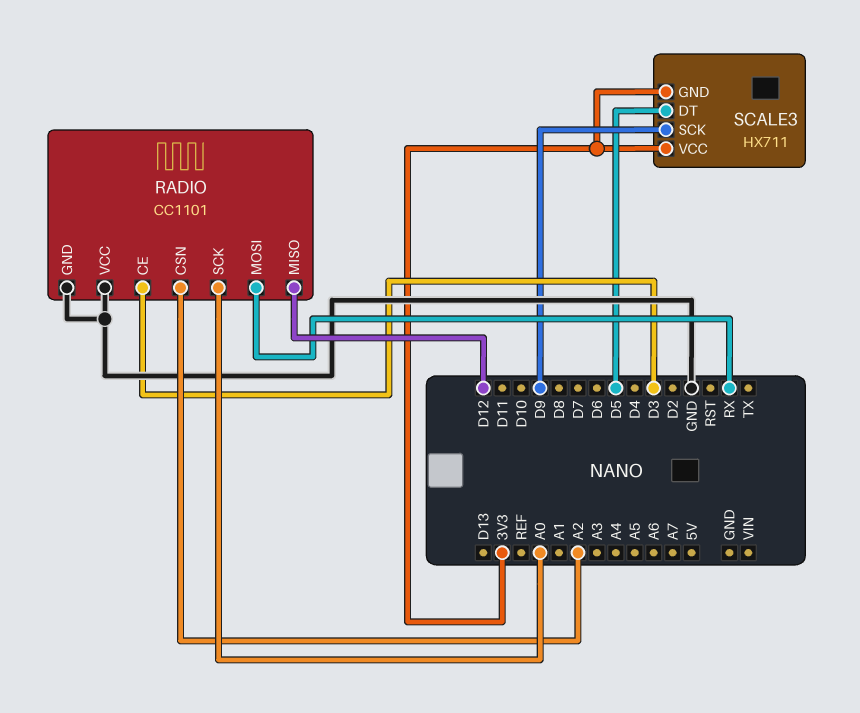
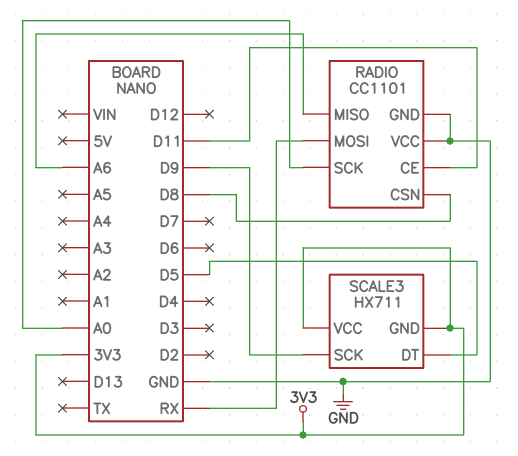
RADIO pin CE: D3 -> D11
RADIO pin CSN: A2 -> D8
RADIO pin MISO: D12 -> A6

